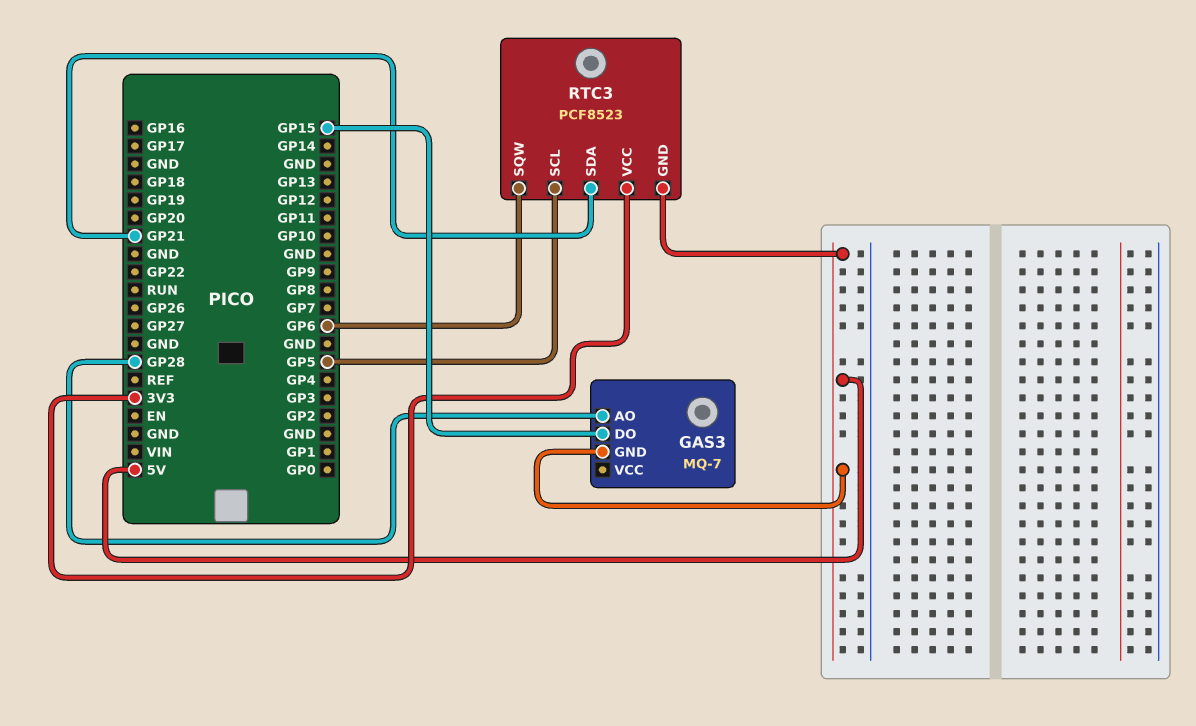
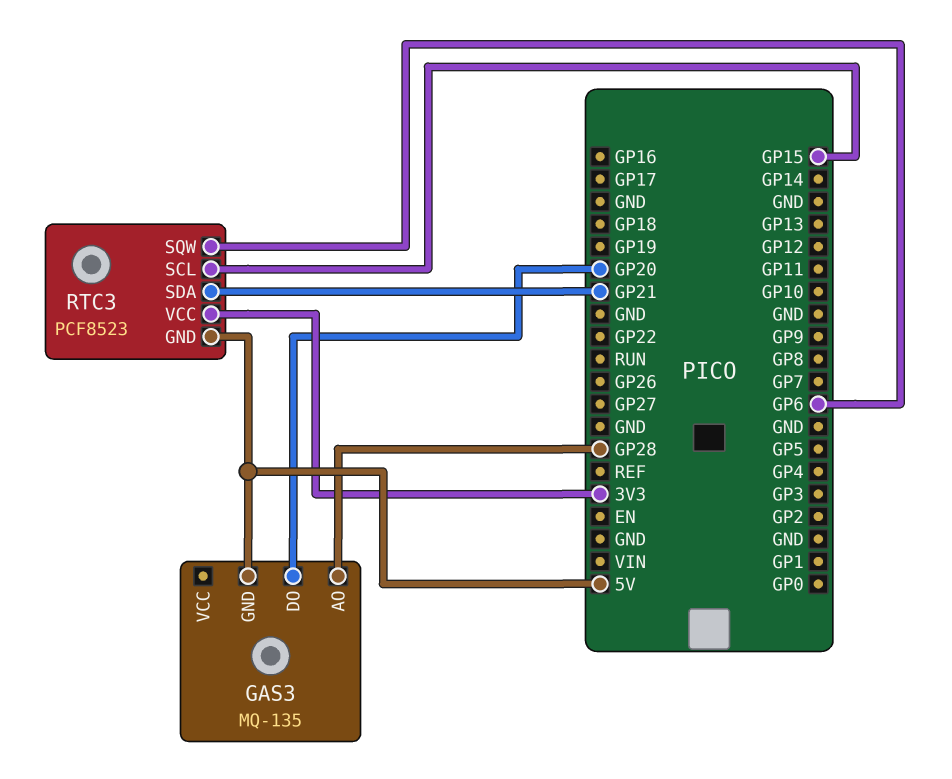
GAS3: MQ-7 -> MQ-135
GAS3 pin DO: GP15 -> GP20
RTC3 pin SCL: GP5 -> GP15

